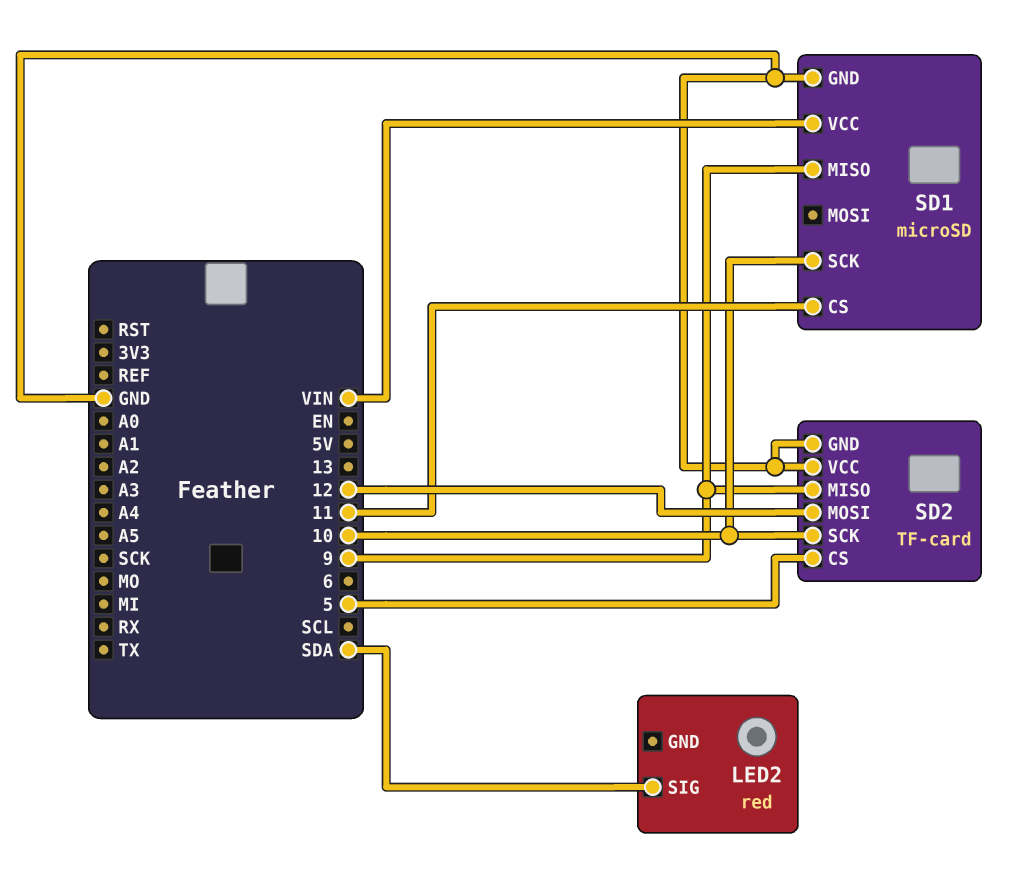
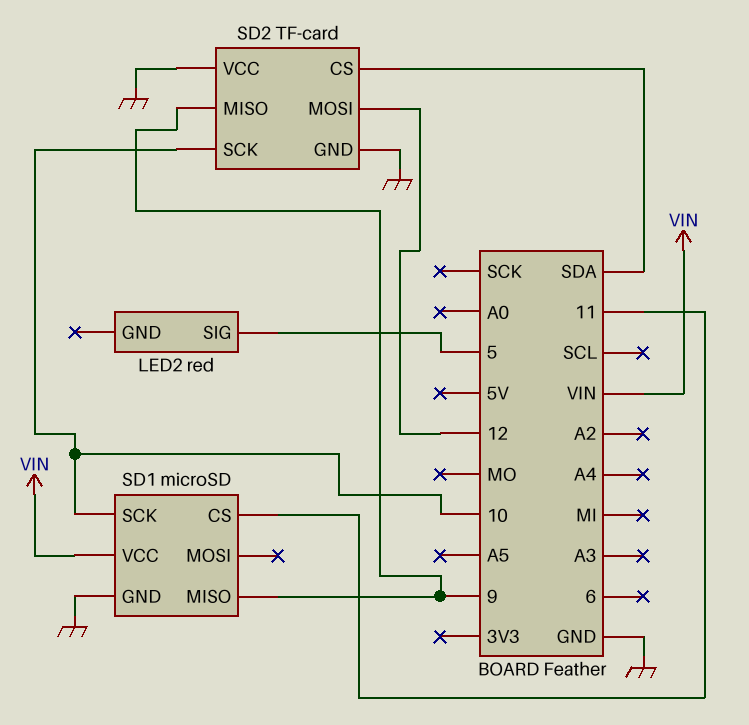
LED2 pin SIG: SDA -> 5
SD2 pin CS: 5 -> SDA

